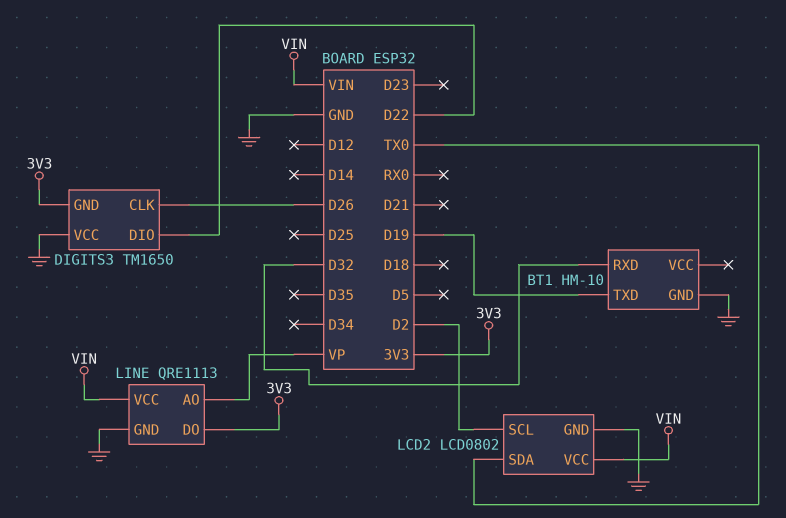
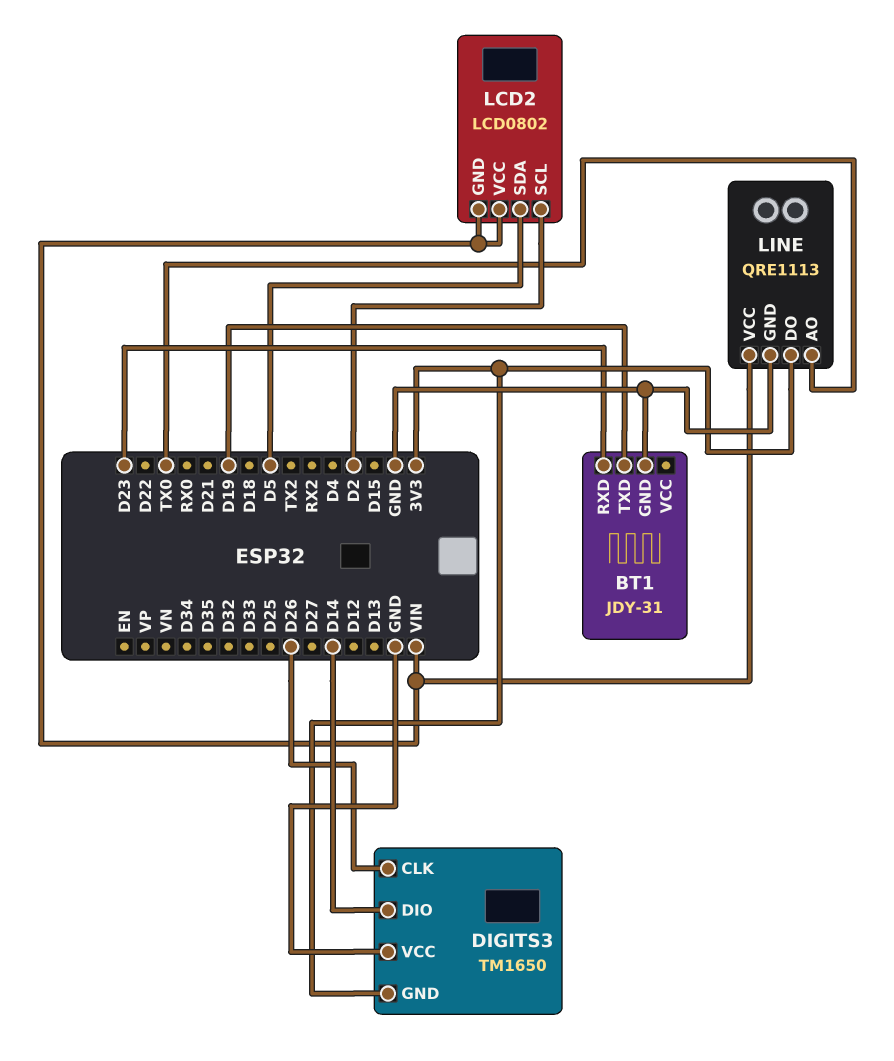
BT1: HM-10 -> JDY-31
BT1 pin RXD: D32 -> D23
DIGITS3 pin DIO: D22 -> D14
LCD2 pin GND: GND -> VIN
LCD2 pin SDA: TX0 -> D5
LINE pin AO: VP -> TX0

